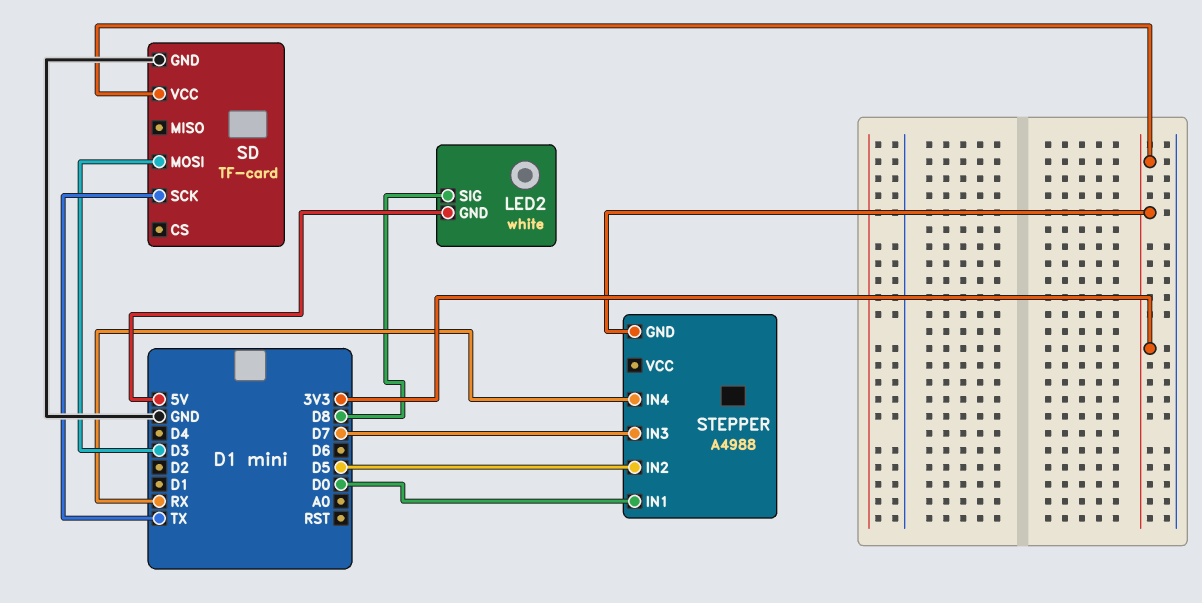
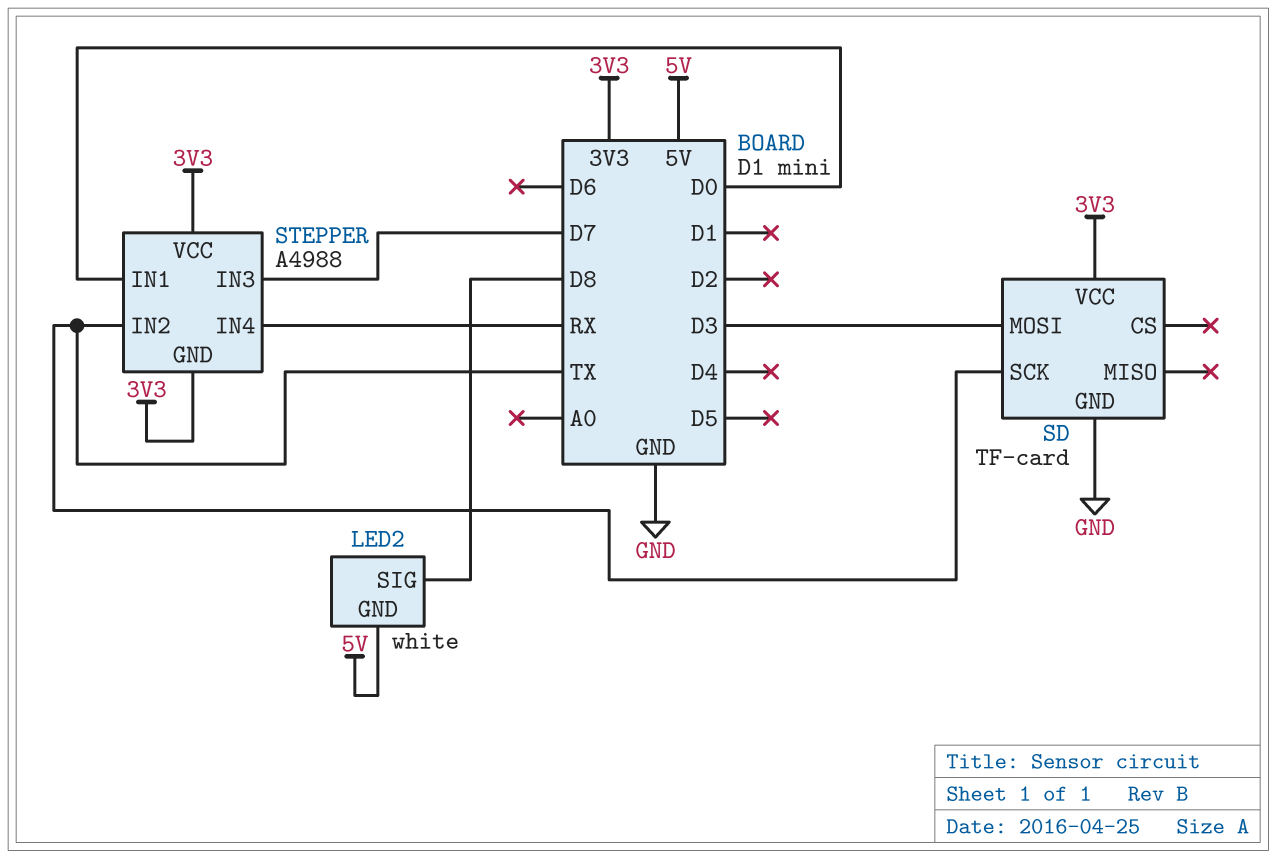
STEPPER pin IN2: D5 -> TX
STEPPER pin VCC: none -> 3V3

